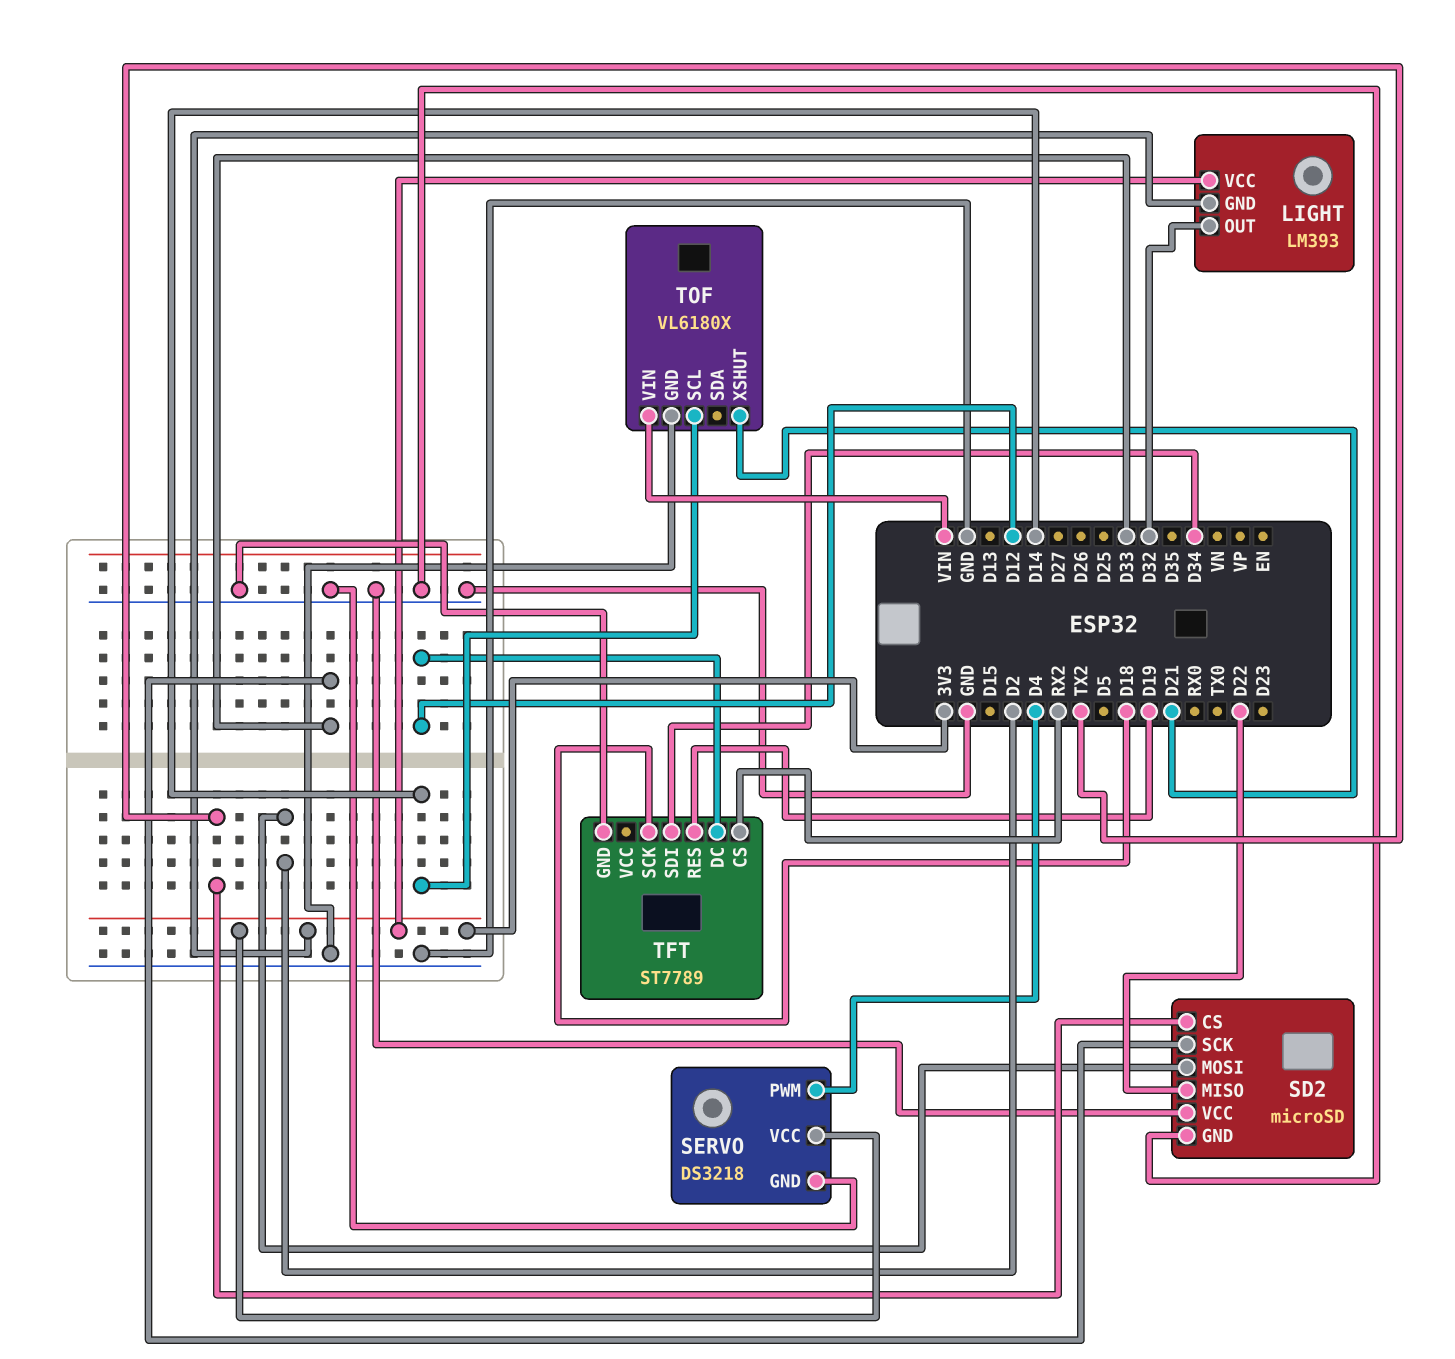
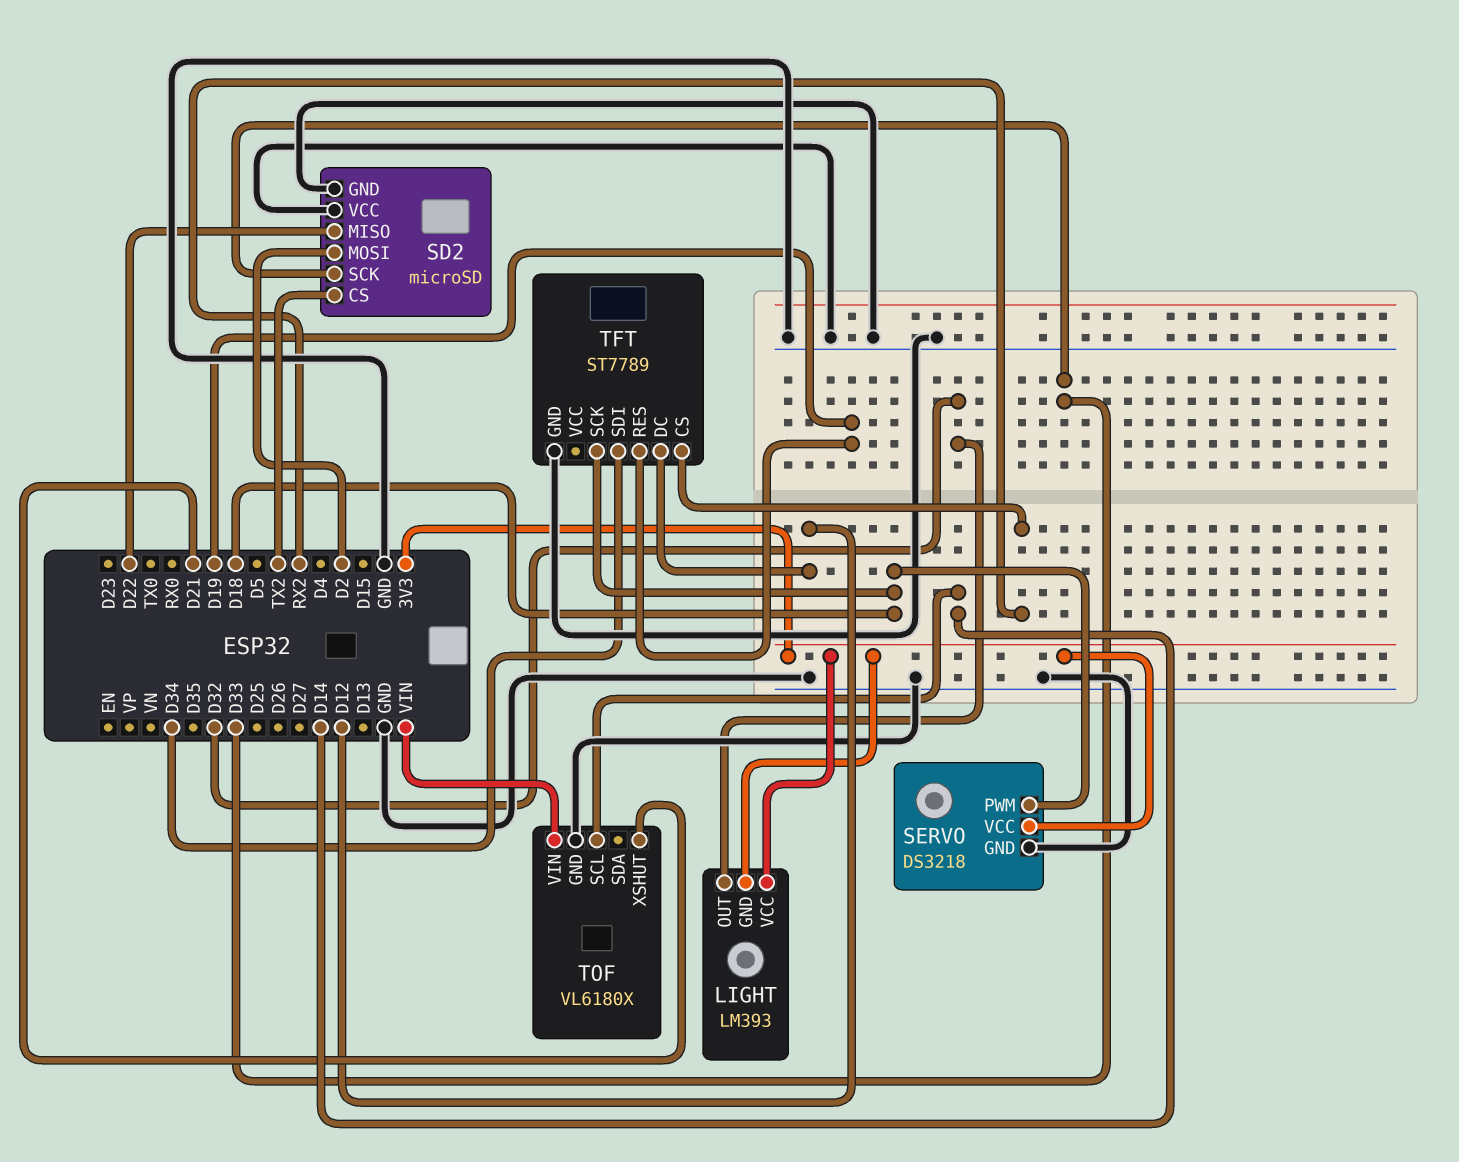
SERVO pin PWM: D4 -> D18

